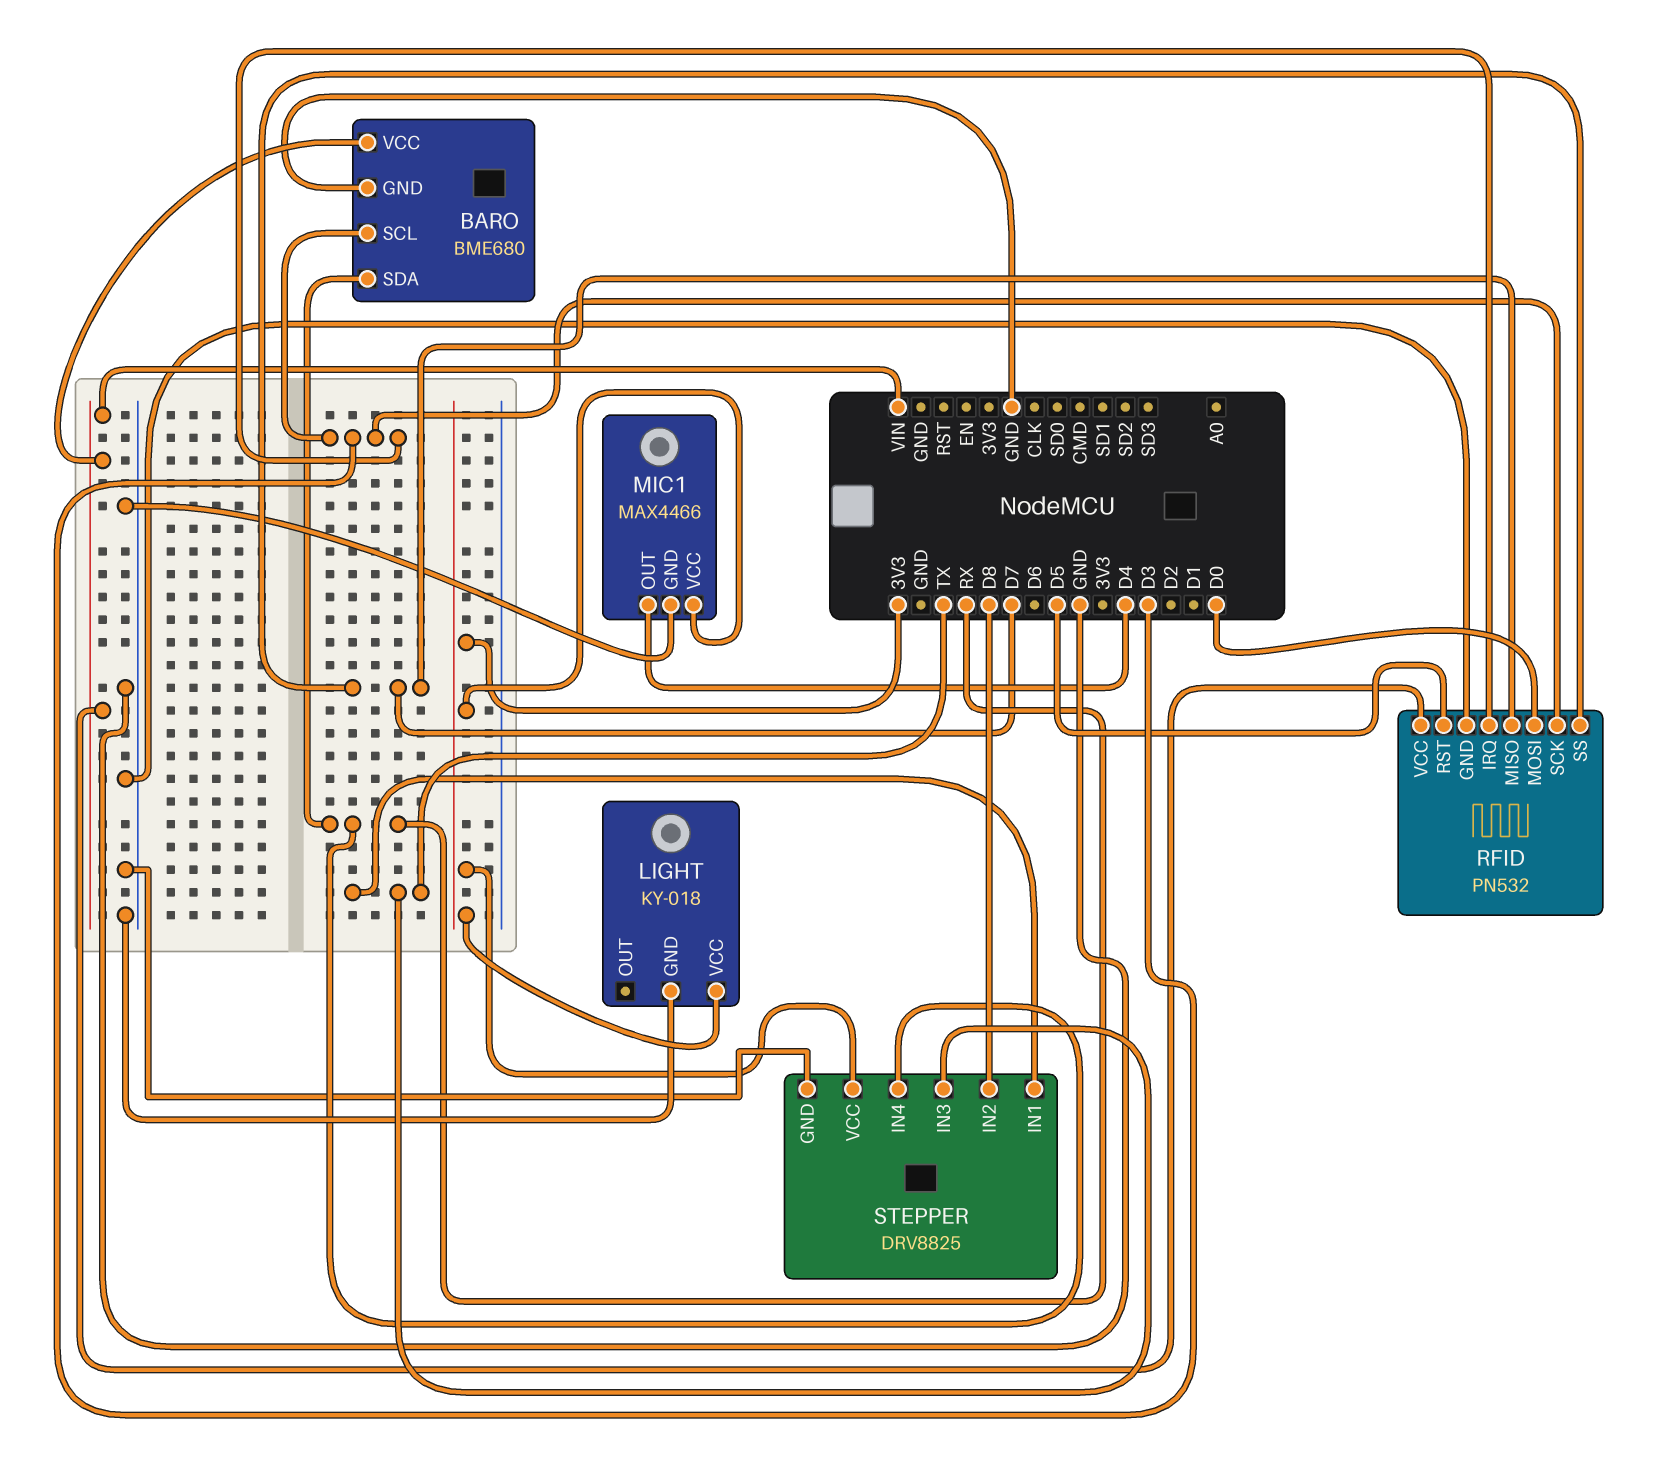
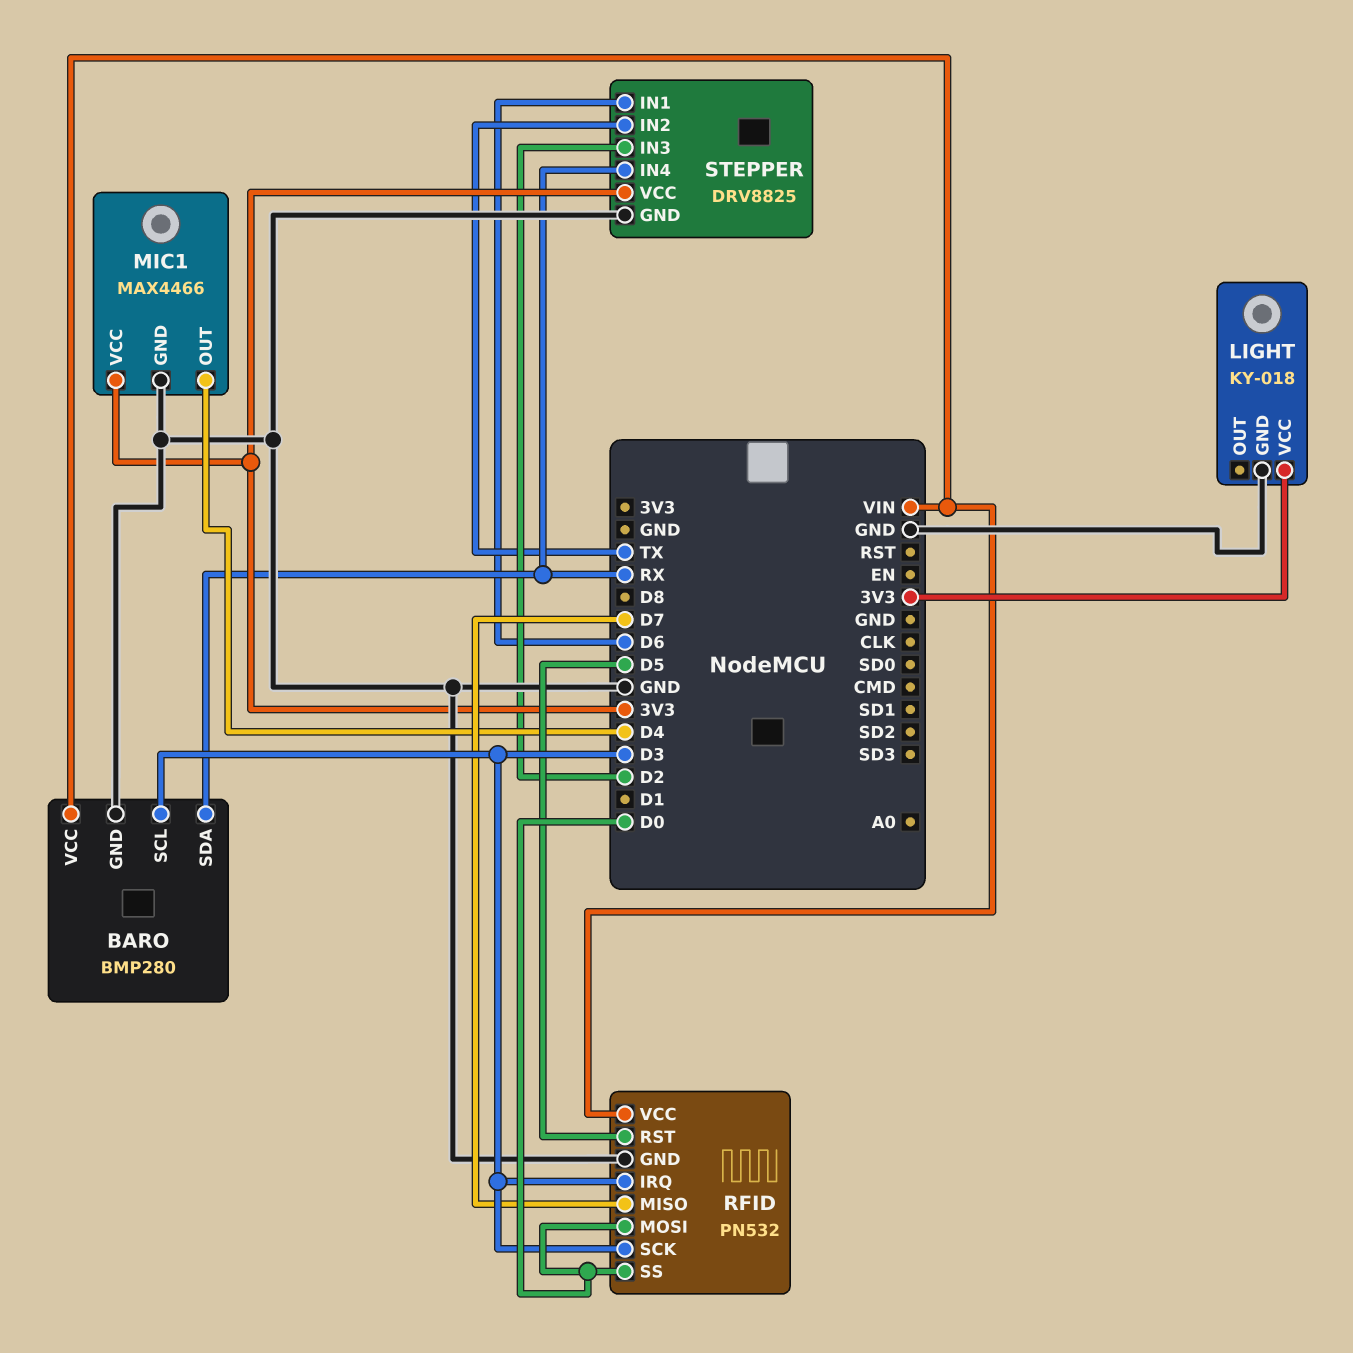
BARO: BME680 -> BMP280
RFID pin SS: D7 -> D0
STEPPER pin IN1: TX -> D6
STEPPER pin IN2: D8 -> TX
STEPPER pin IN3: TX -> D2

